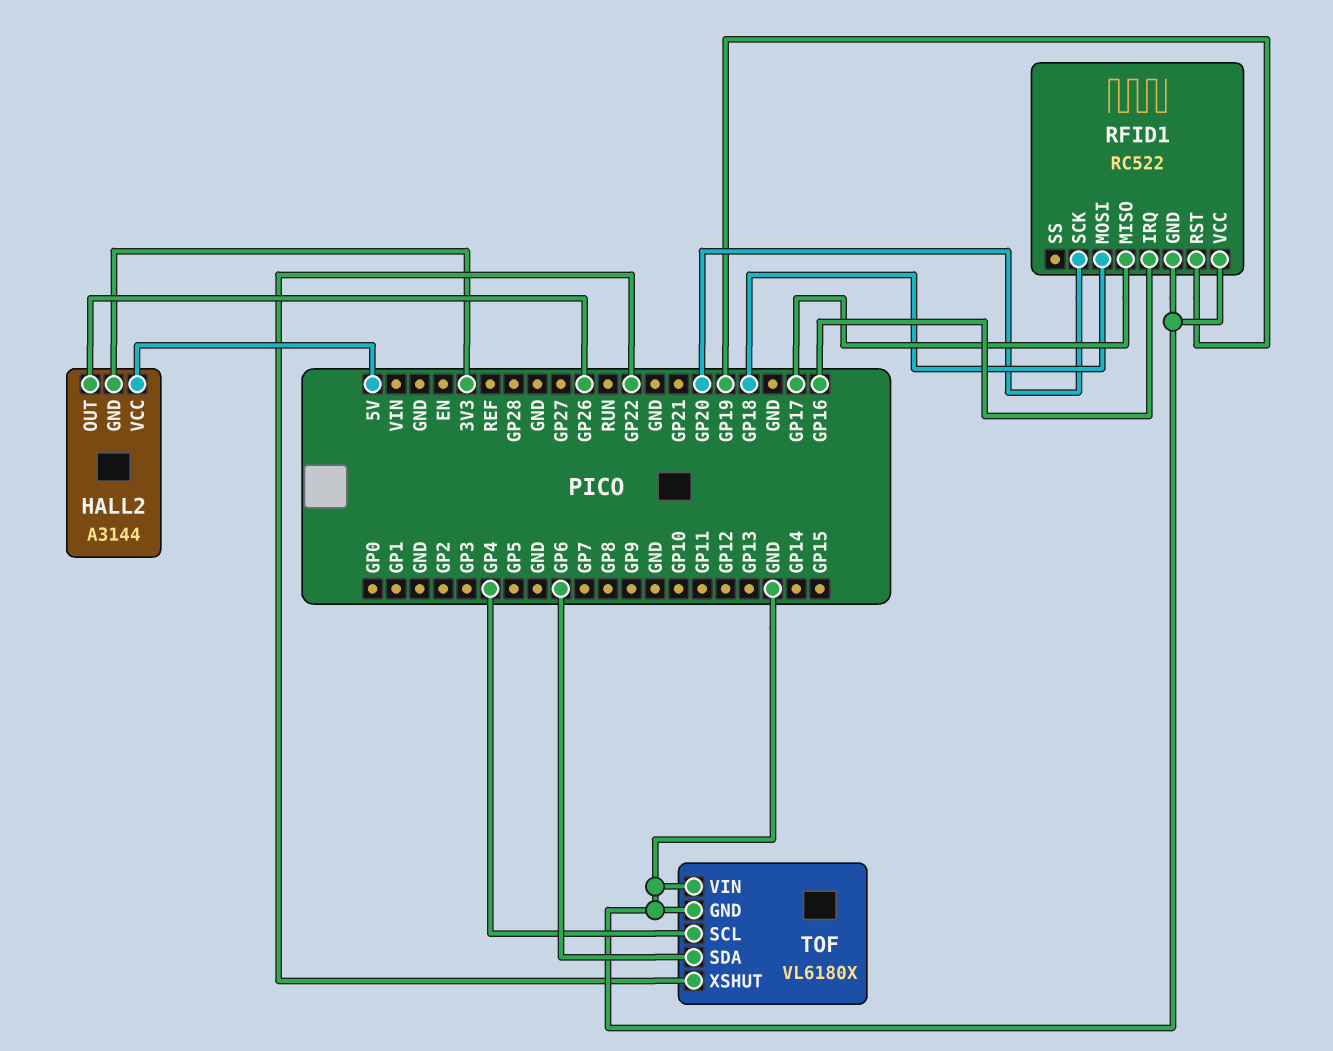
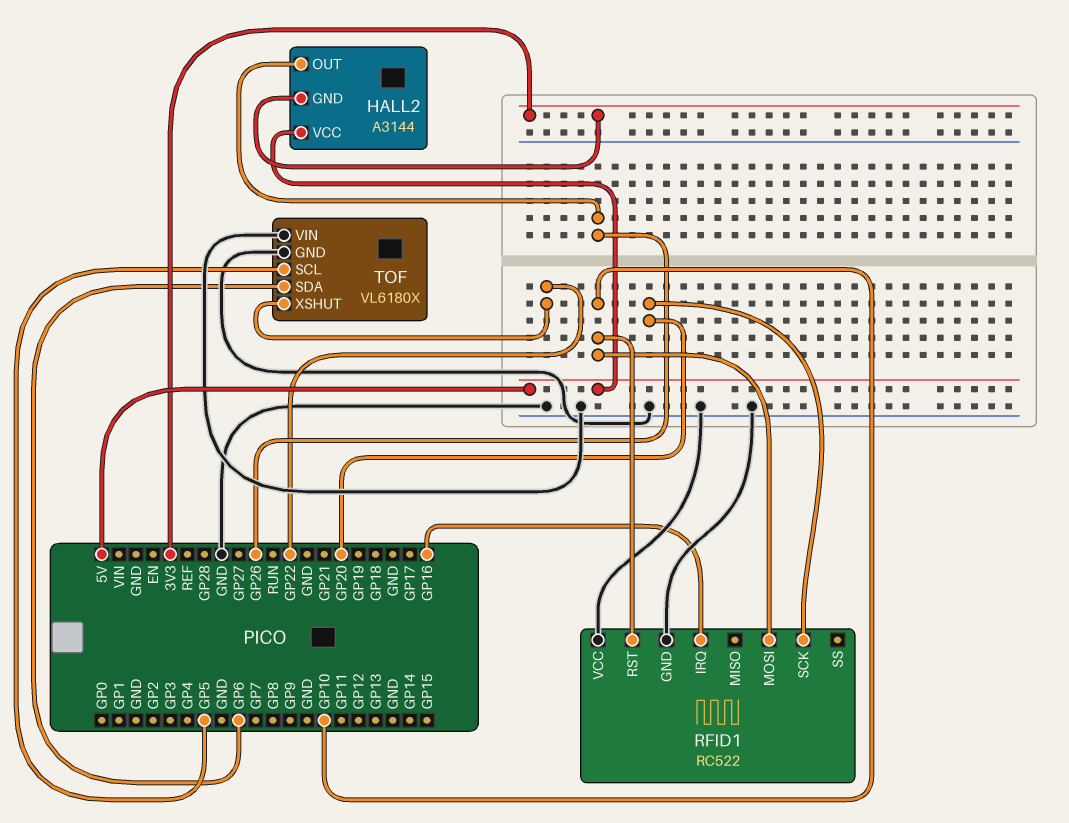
RFID1 pin MISO: GP17 -> none
RFID1 pin MOSI: GP18 -> GP10
RFID1 pin RST: GP19 -> GP10
TOF pin SCL: GP4 -> GP5

